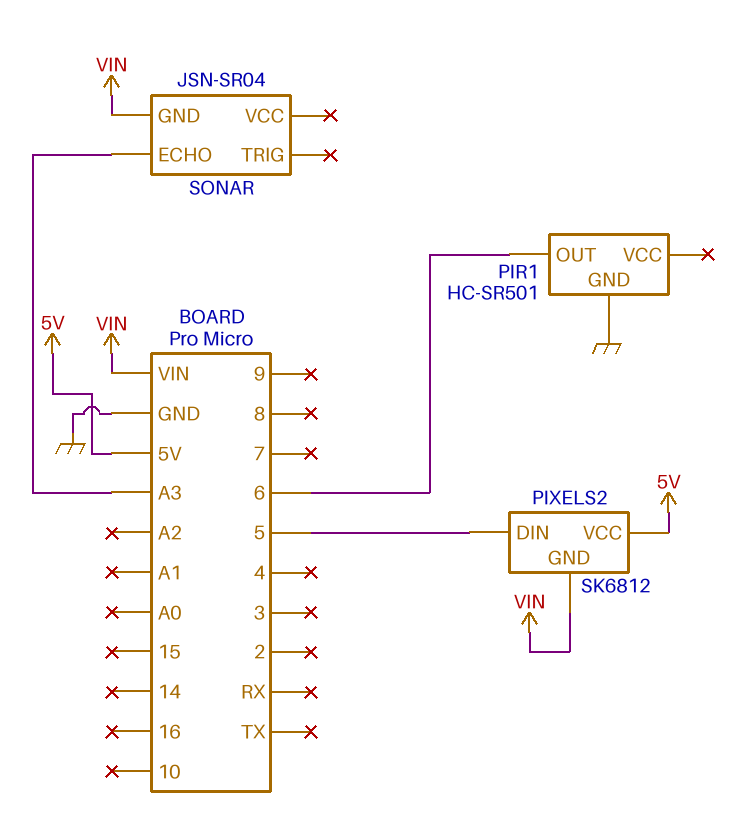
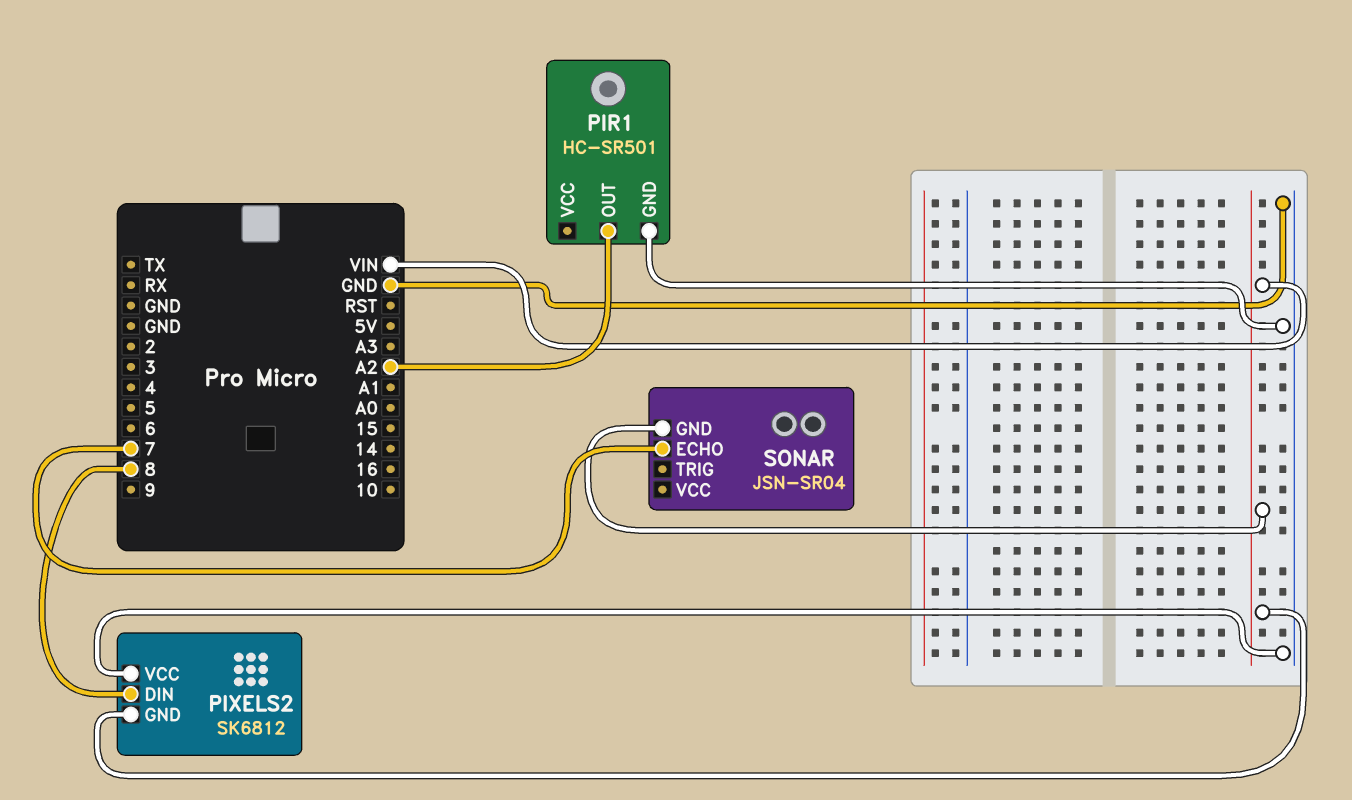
PIR1 pin OUT: 6 -> A2
PIXELS2 pin DIN: 5 -> 8
PIXELS2 pin VCC: 5V -> GND
SONAR pin ECHO: A3 -> 7

